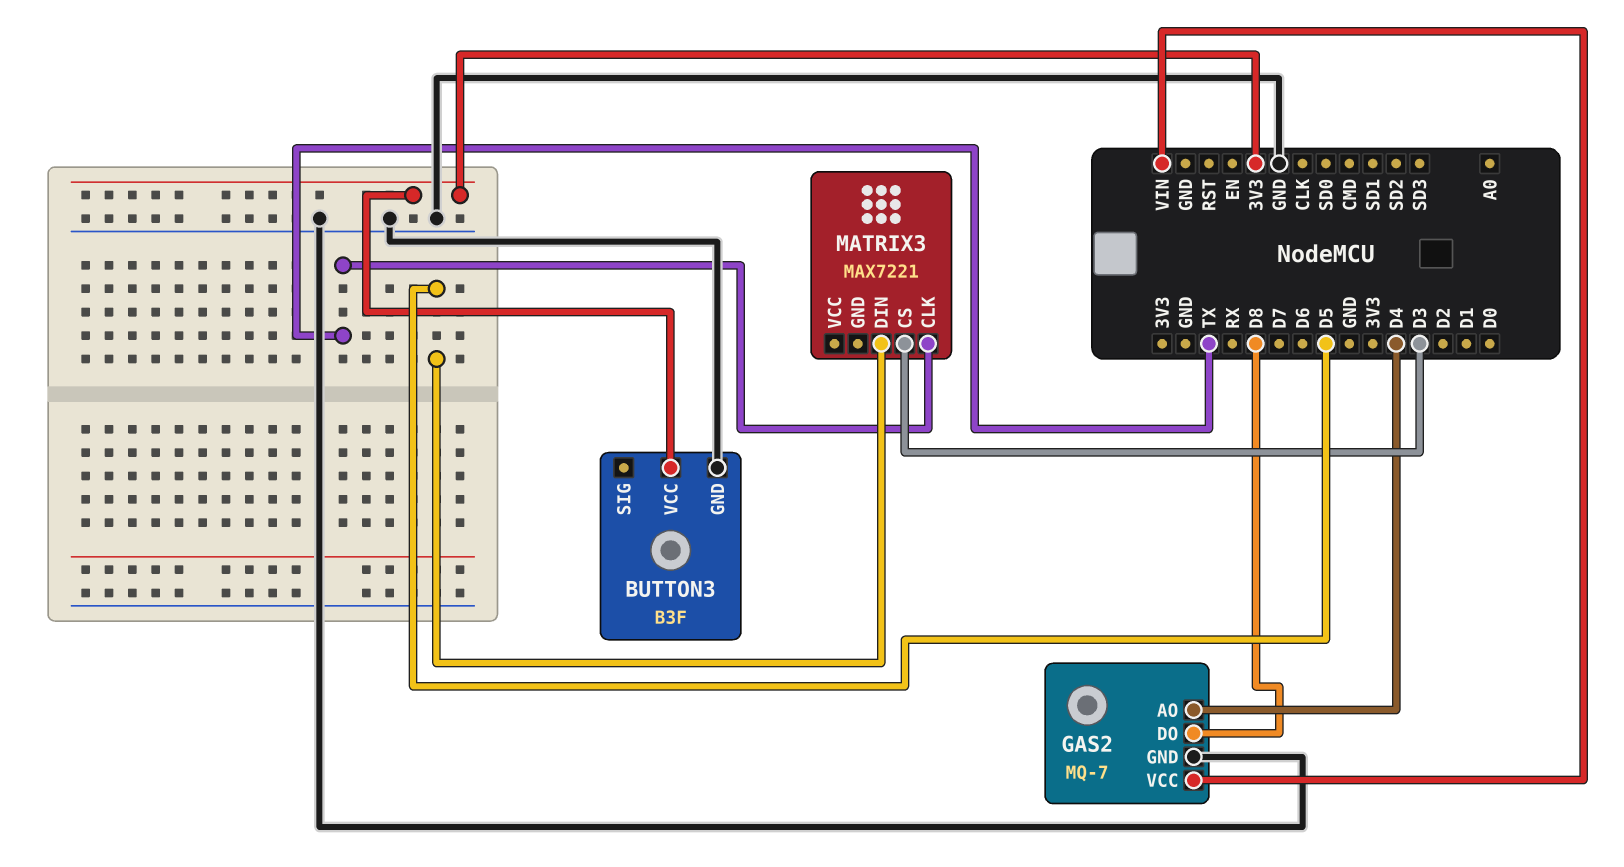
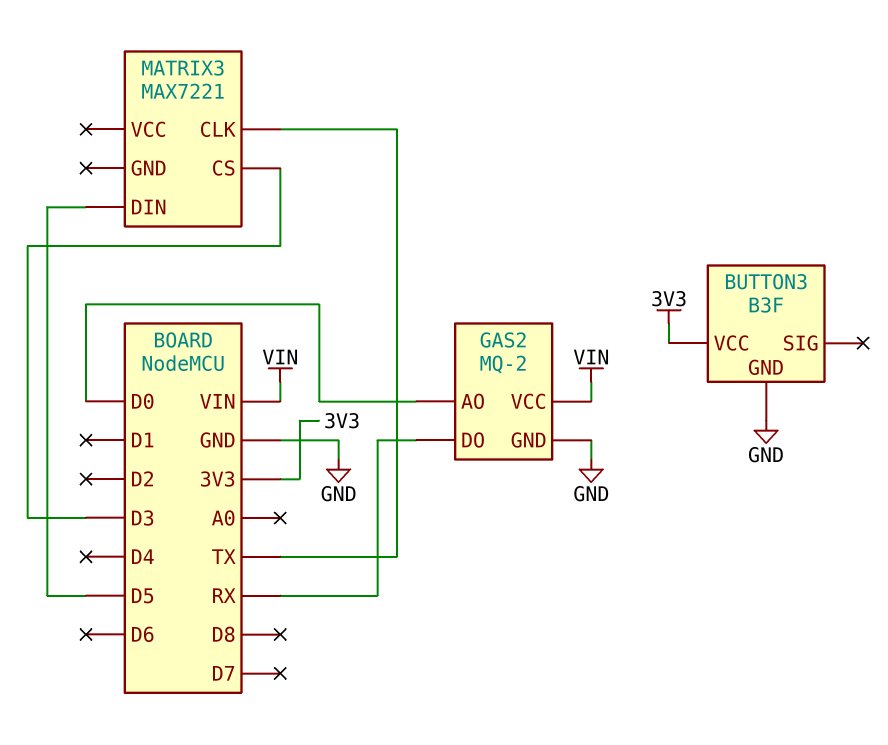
GAS2: MQ-7 -> MQ-2
GAS2 pin AO: D4 -> D0
GAS2 pin DO: D8 -> RX

